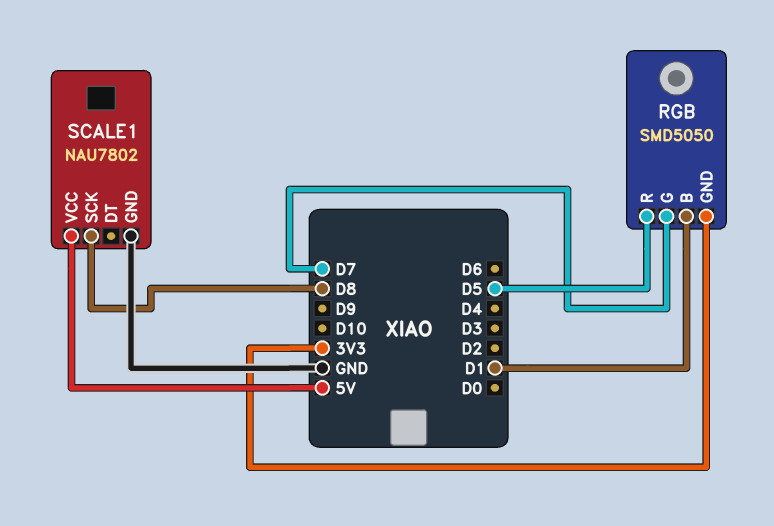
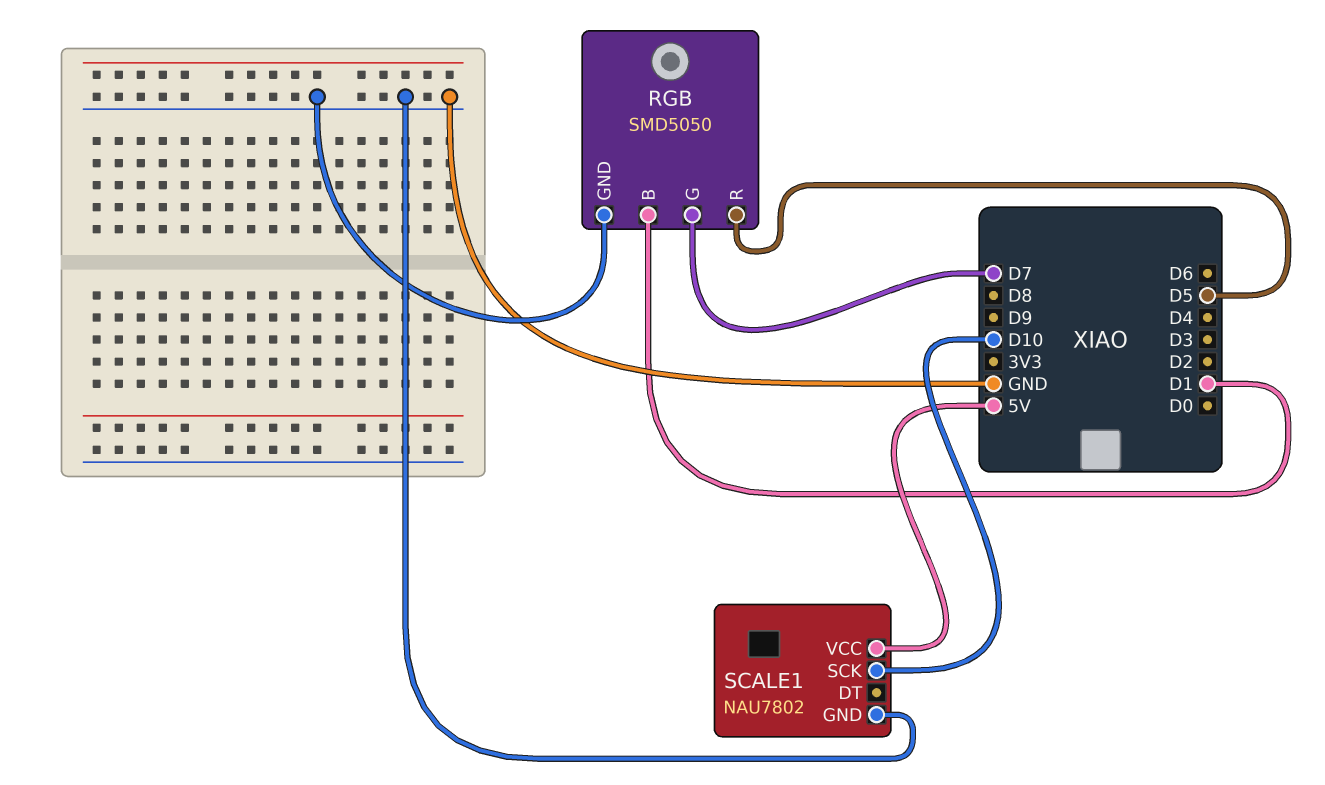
RGB pin GND: 3V3 -> GND
SCALE1 pin SCK: D8 -> D10

